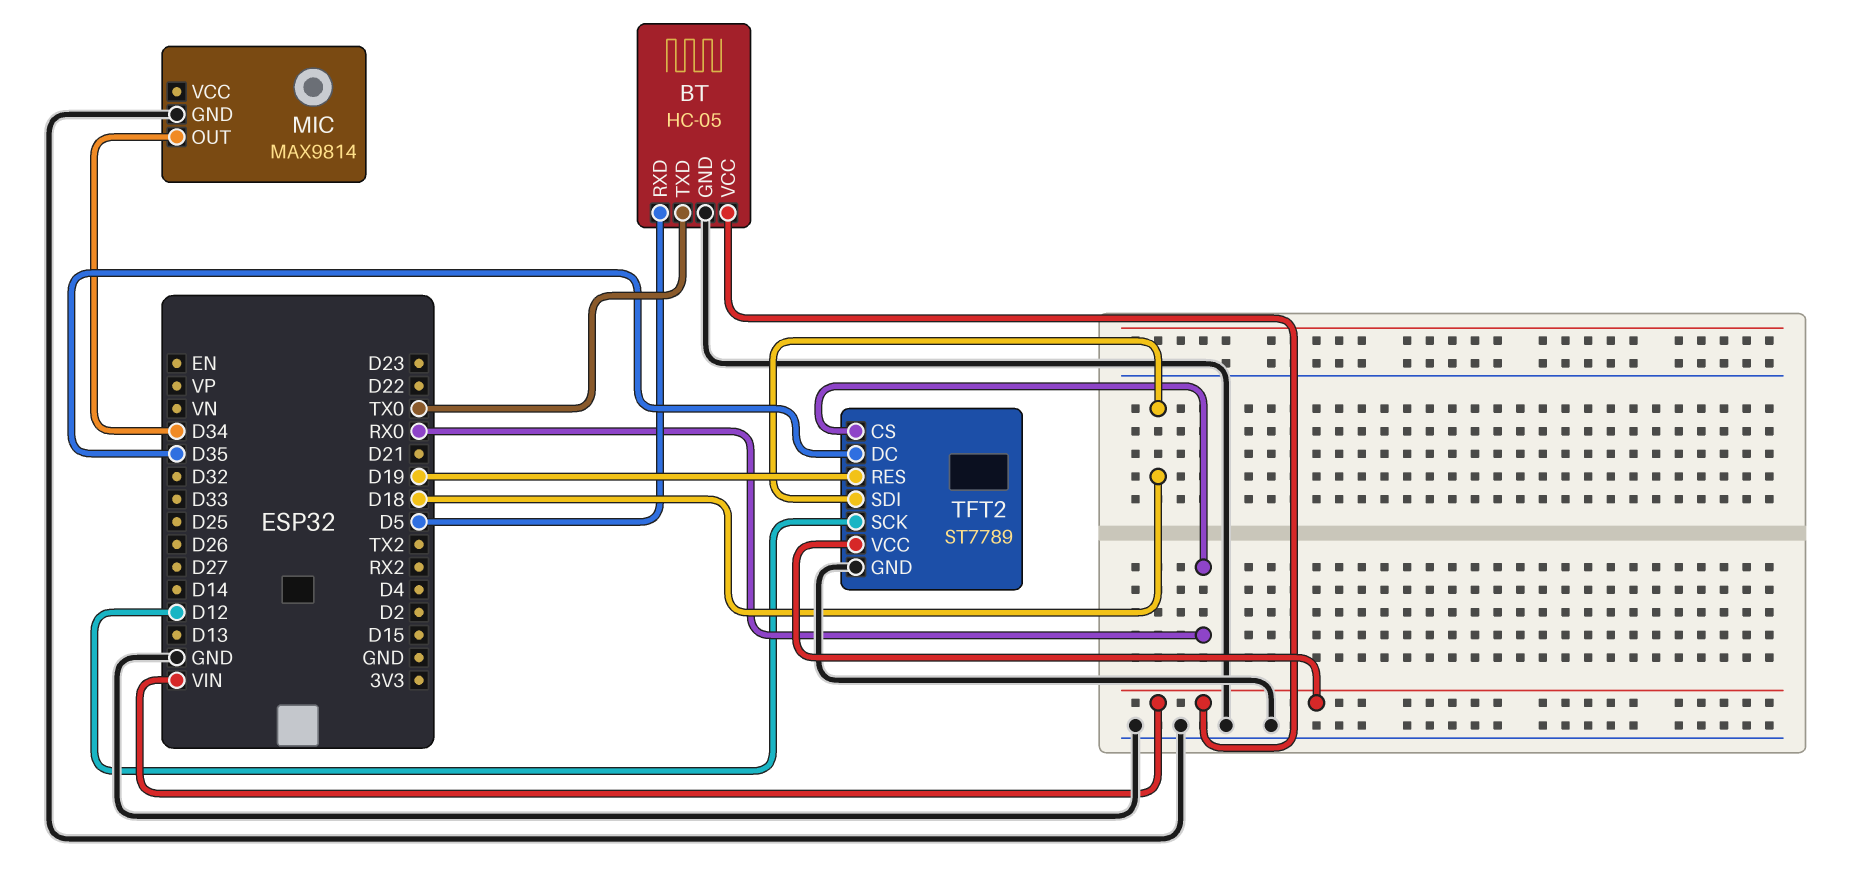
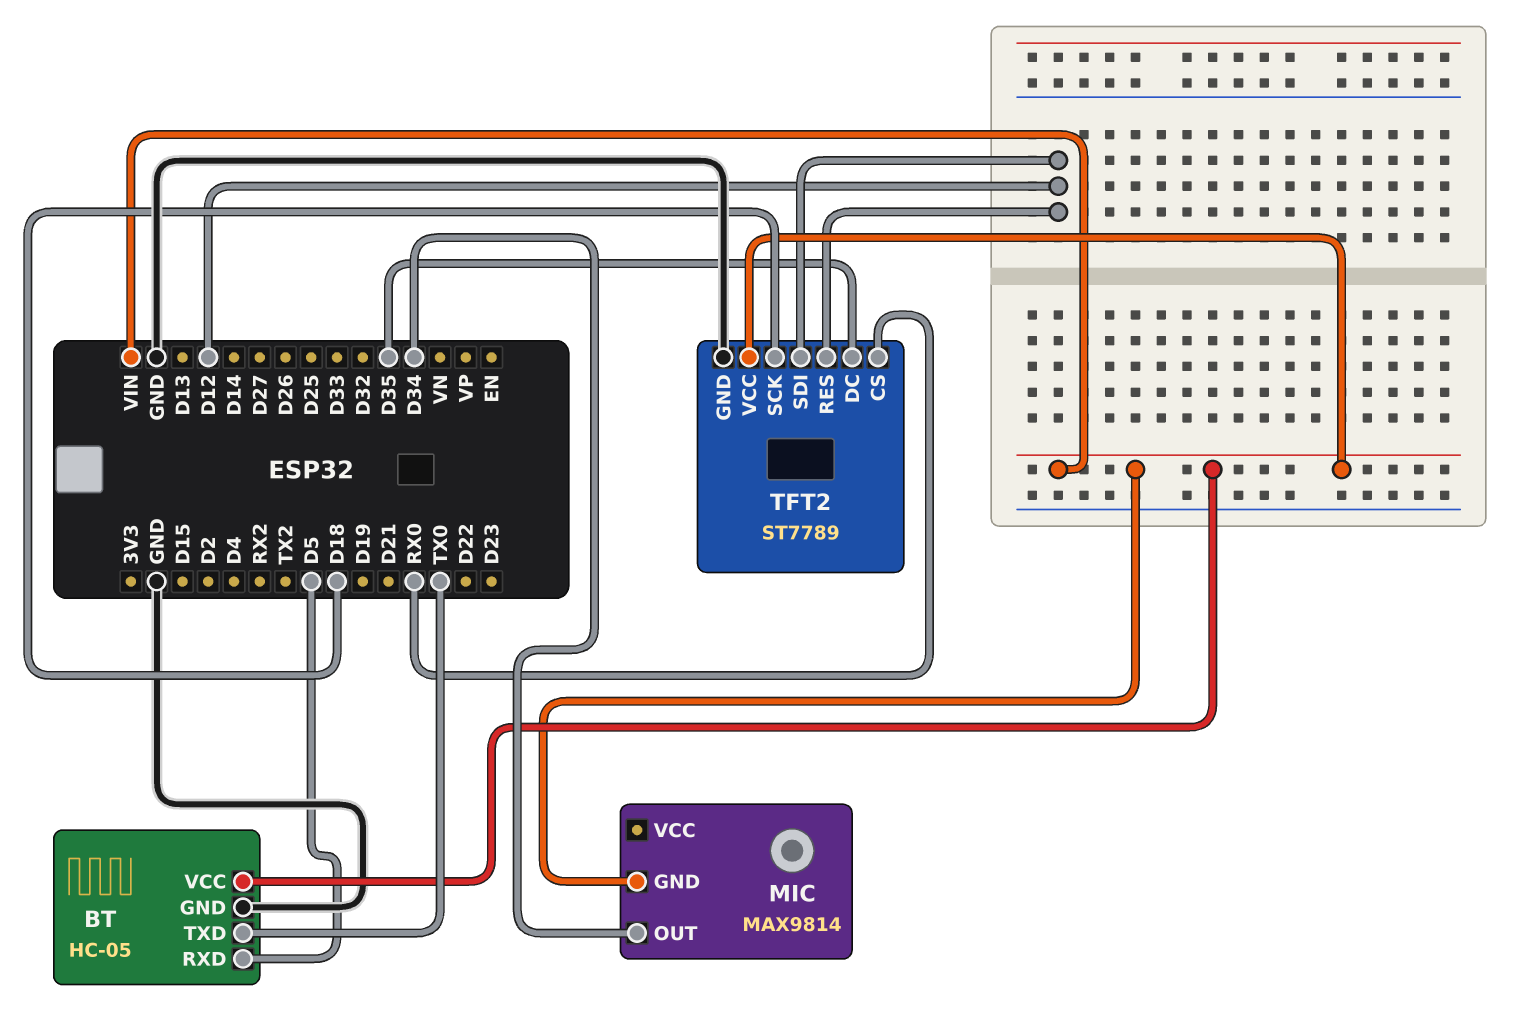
MIC pin GND: GND -> VIN
TFT2 pin RES: D19 -> D12
TFT2 pin SCK: D12 -> D18
TFT2 pin SDI: D18 -> D12

